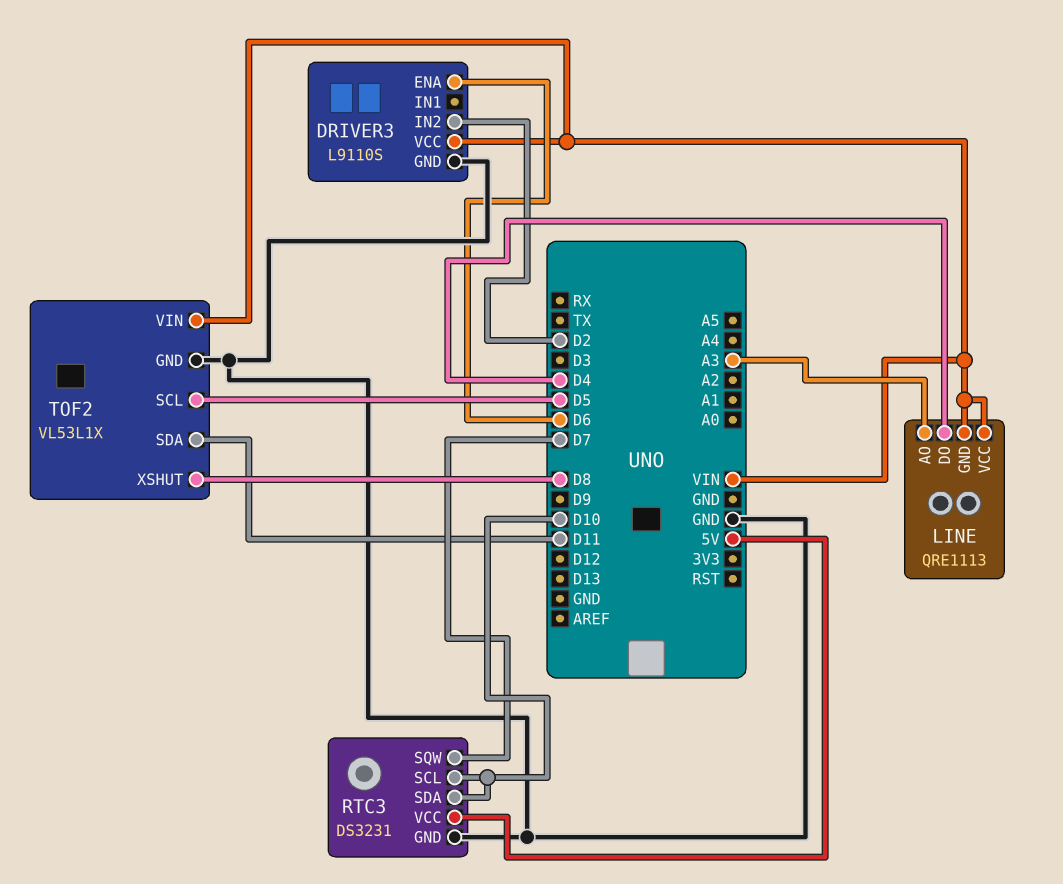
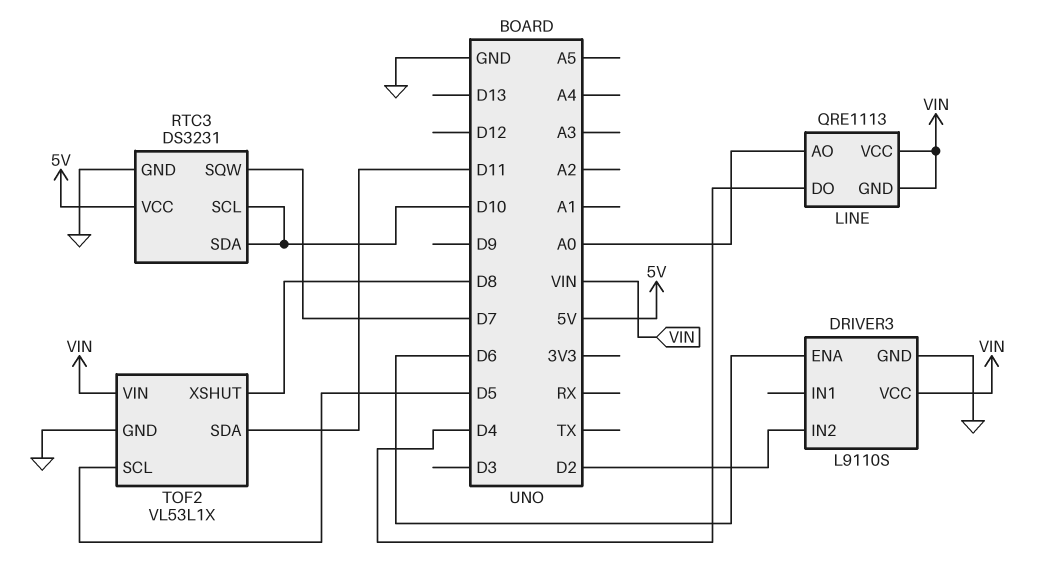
LINE pin AO: A3 -> A0

